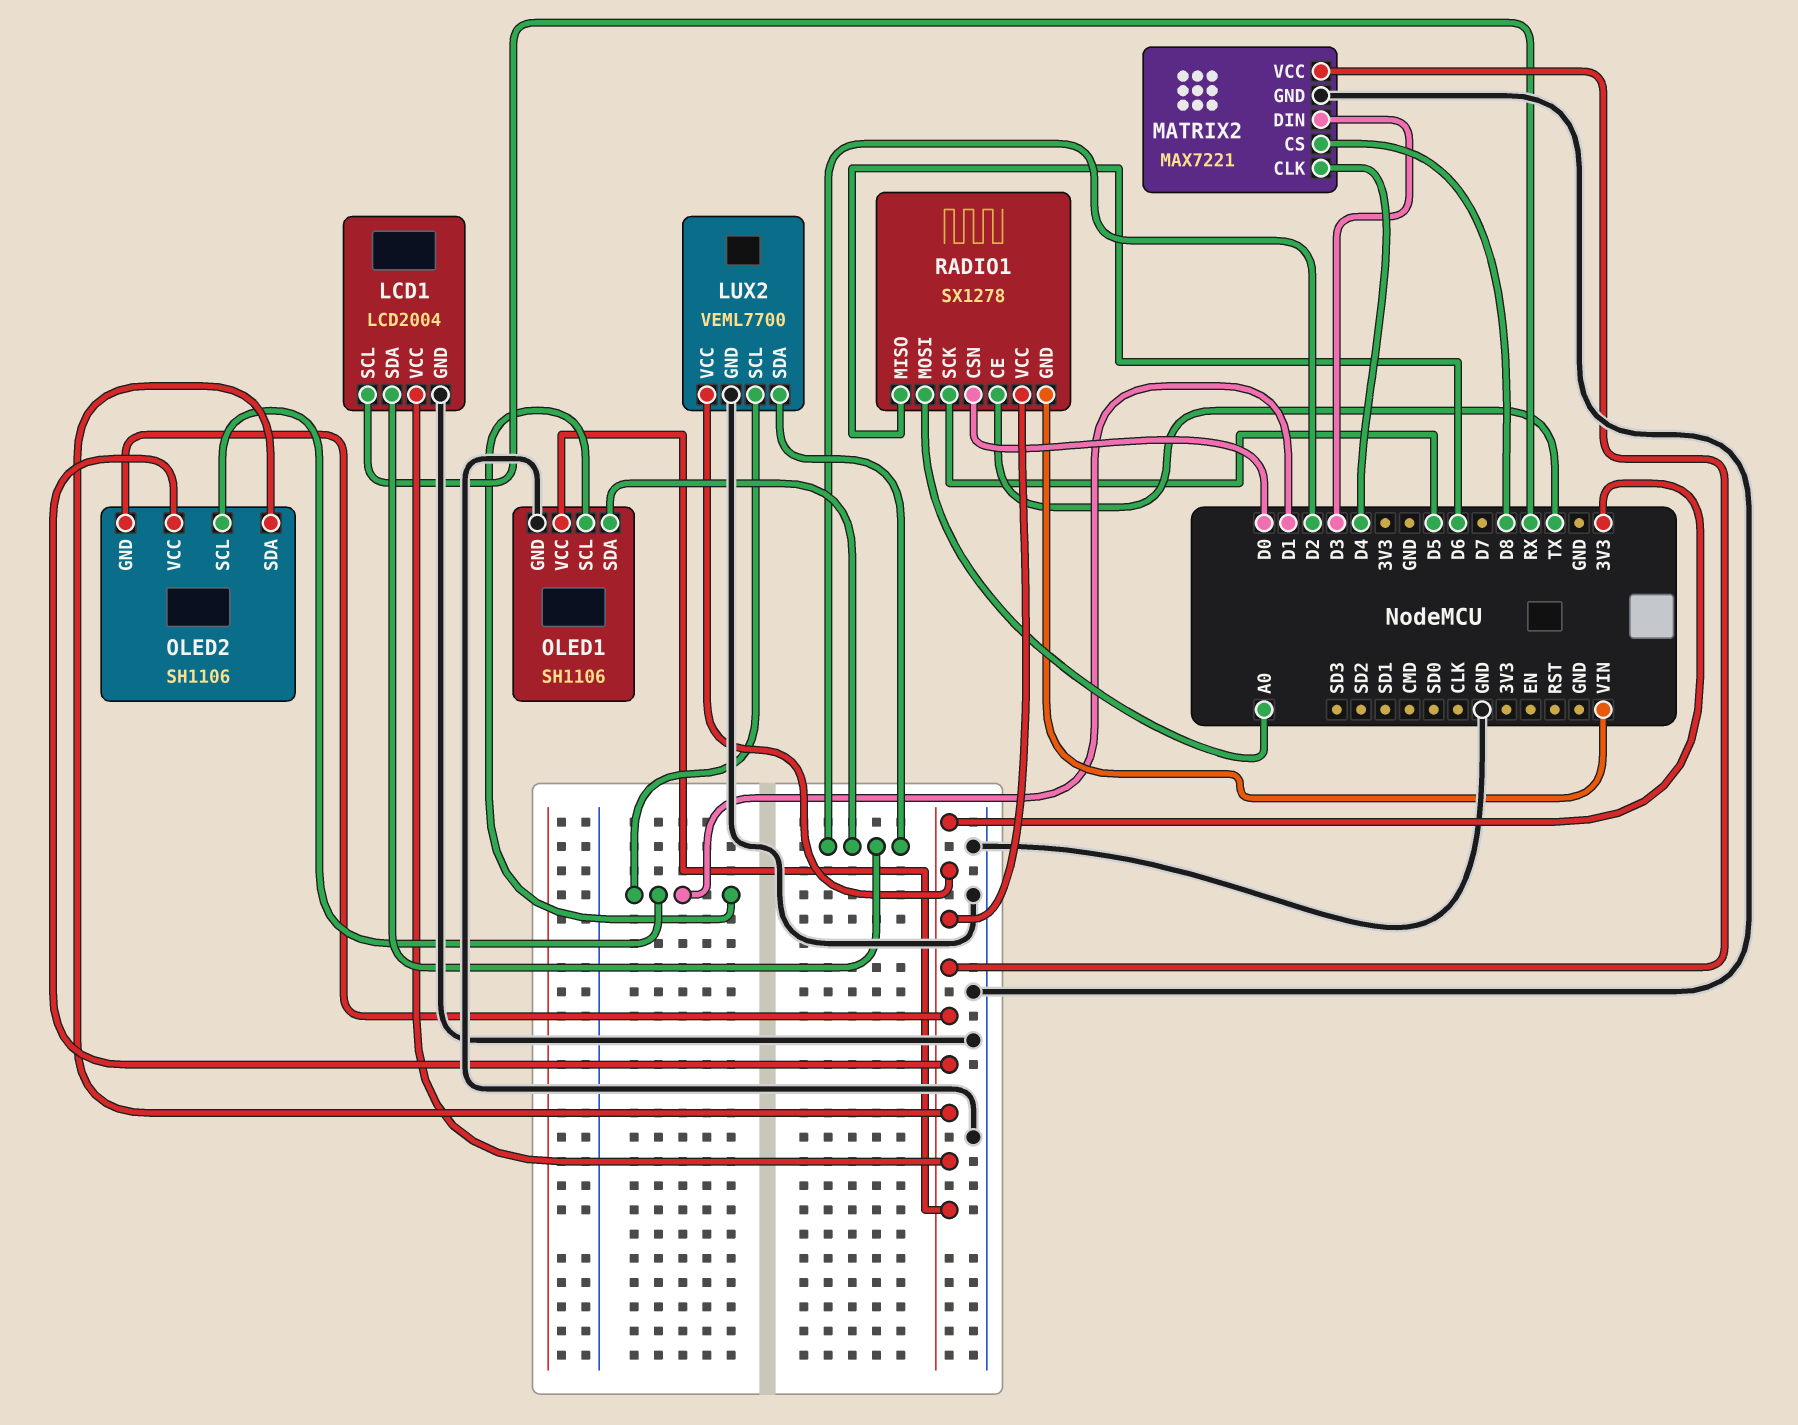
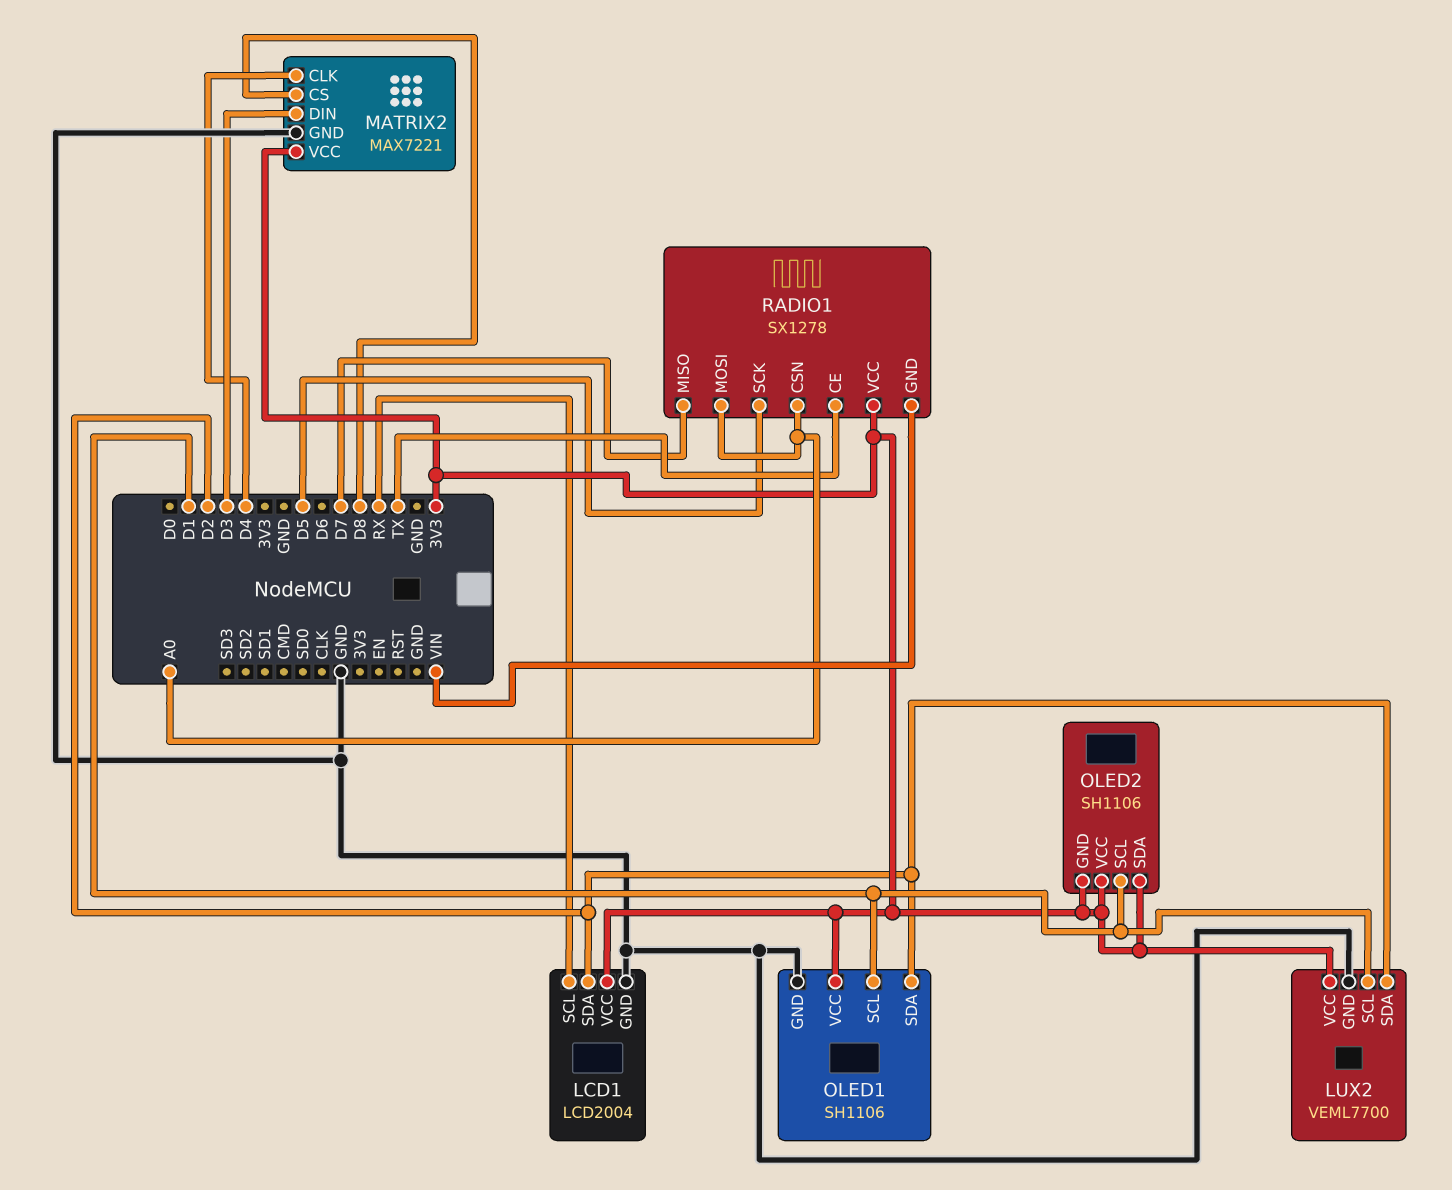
RADIO1 pin CSN: D0 -> A0
RADIO1 pin MISO: D6 -> D7

